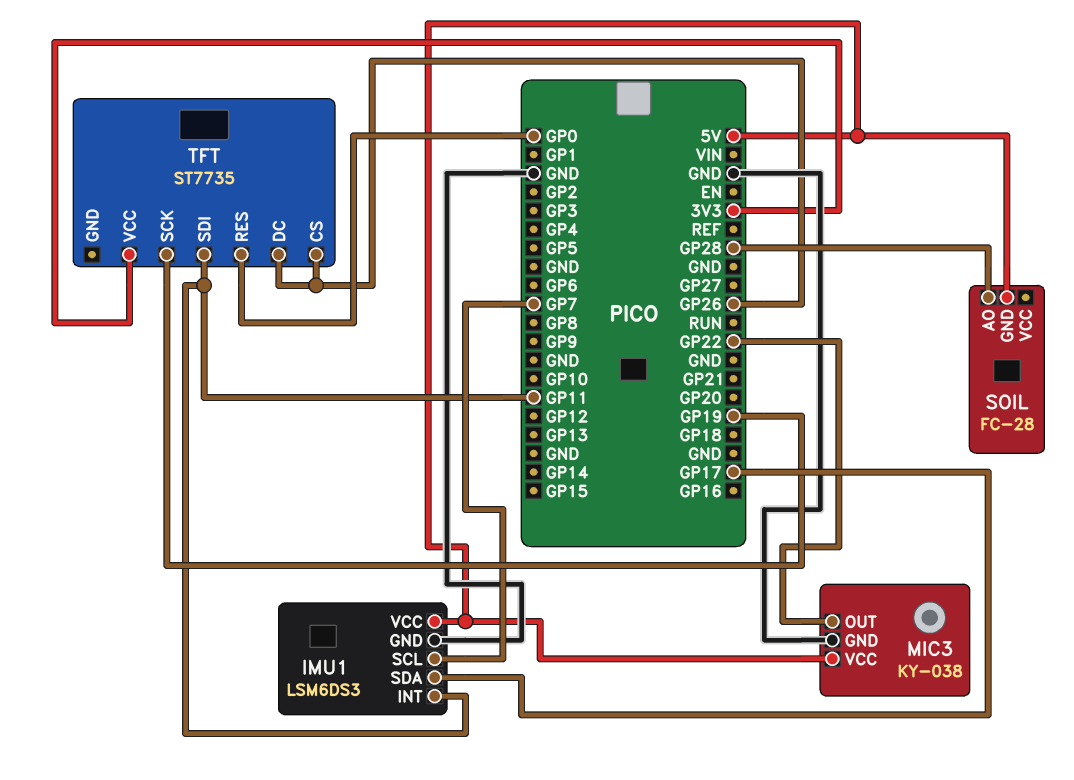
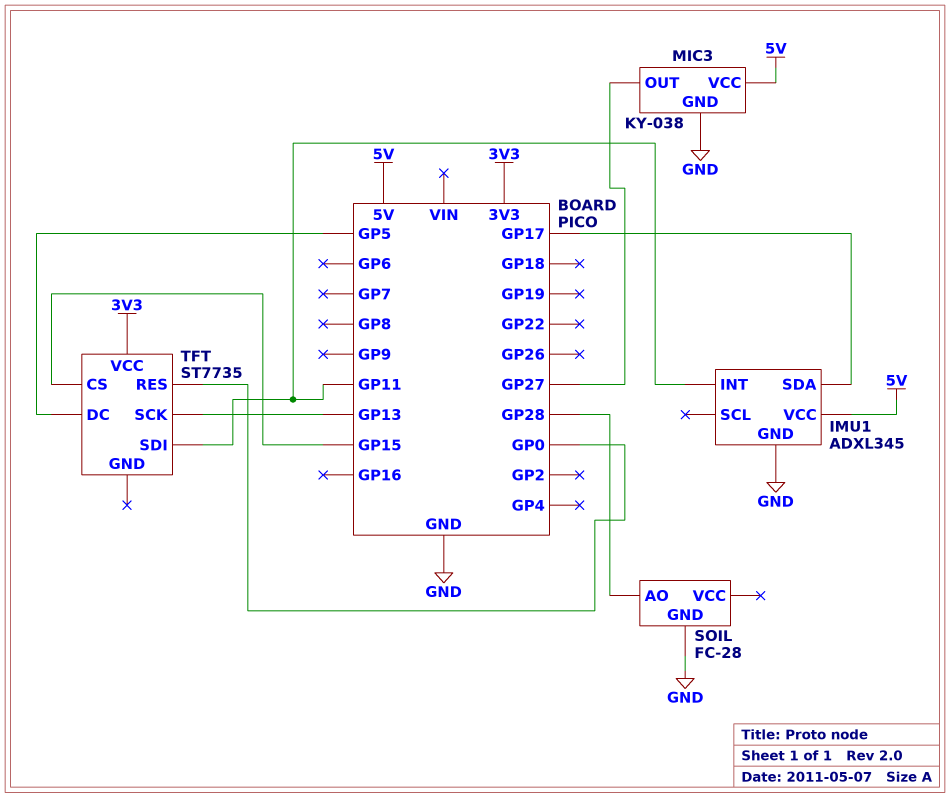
IMU1: LSM6DS3 -> ADXL345
IMU1 pin SCL: GP7 -> none
MIC3 pin OUT: GP22 -> GP27
SOIL pin GND: 5V -> GND
TFT pin CS: GP26 -> GP15
TFT pin DC: GP26 -> GP5
TFT pin SCK: GP19 -> GP13

